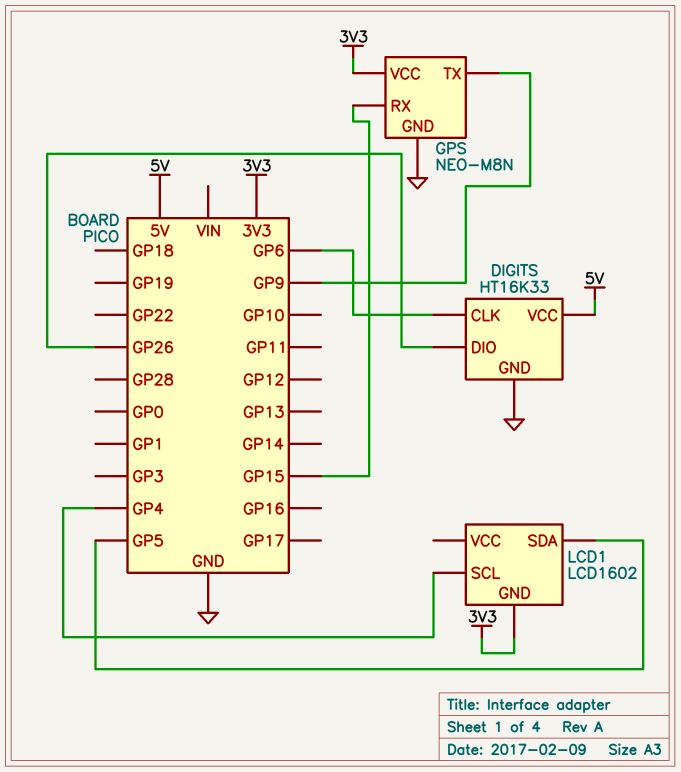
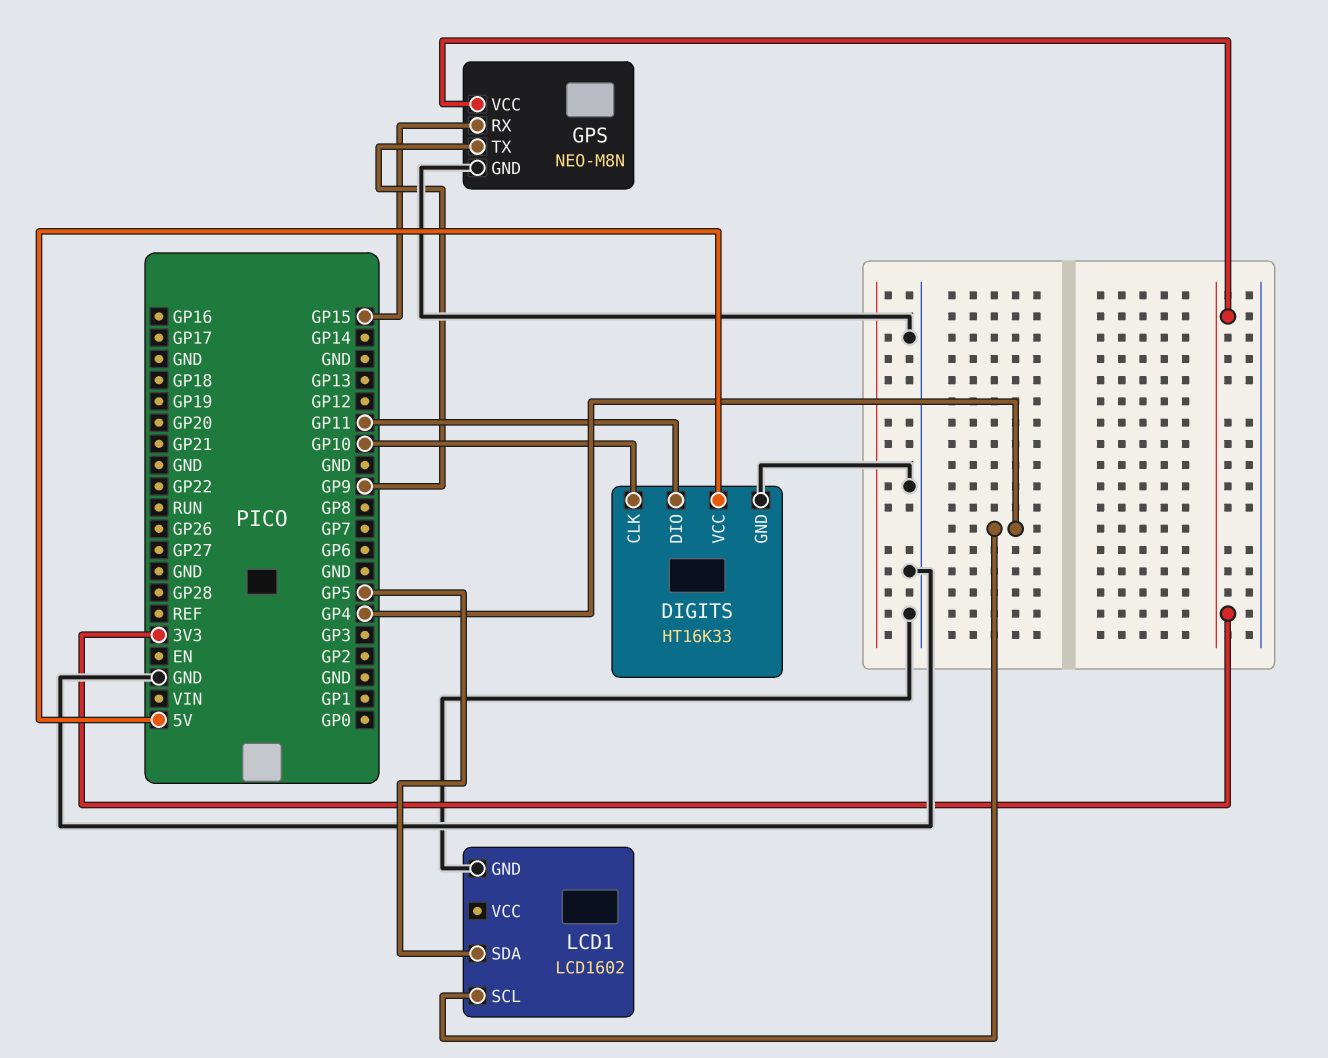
DIGITS pin CLK: GP6 -> GP10
DIGITS pin DIO: GP26 -> GP11
LCD1 pin GND: 3V3 -> GND

